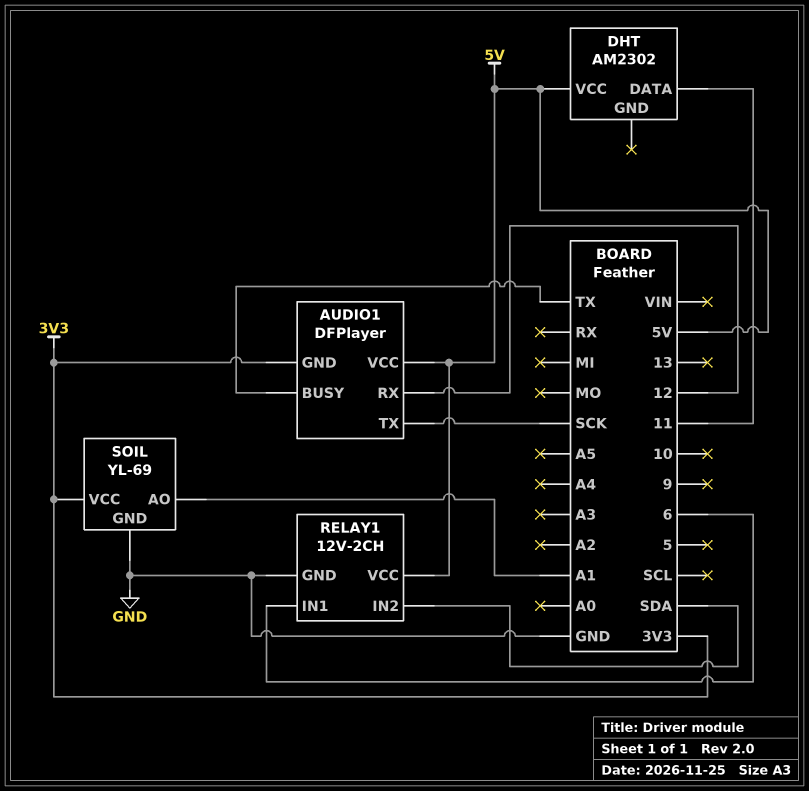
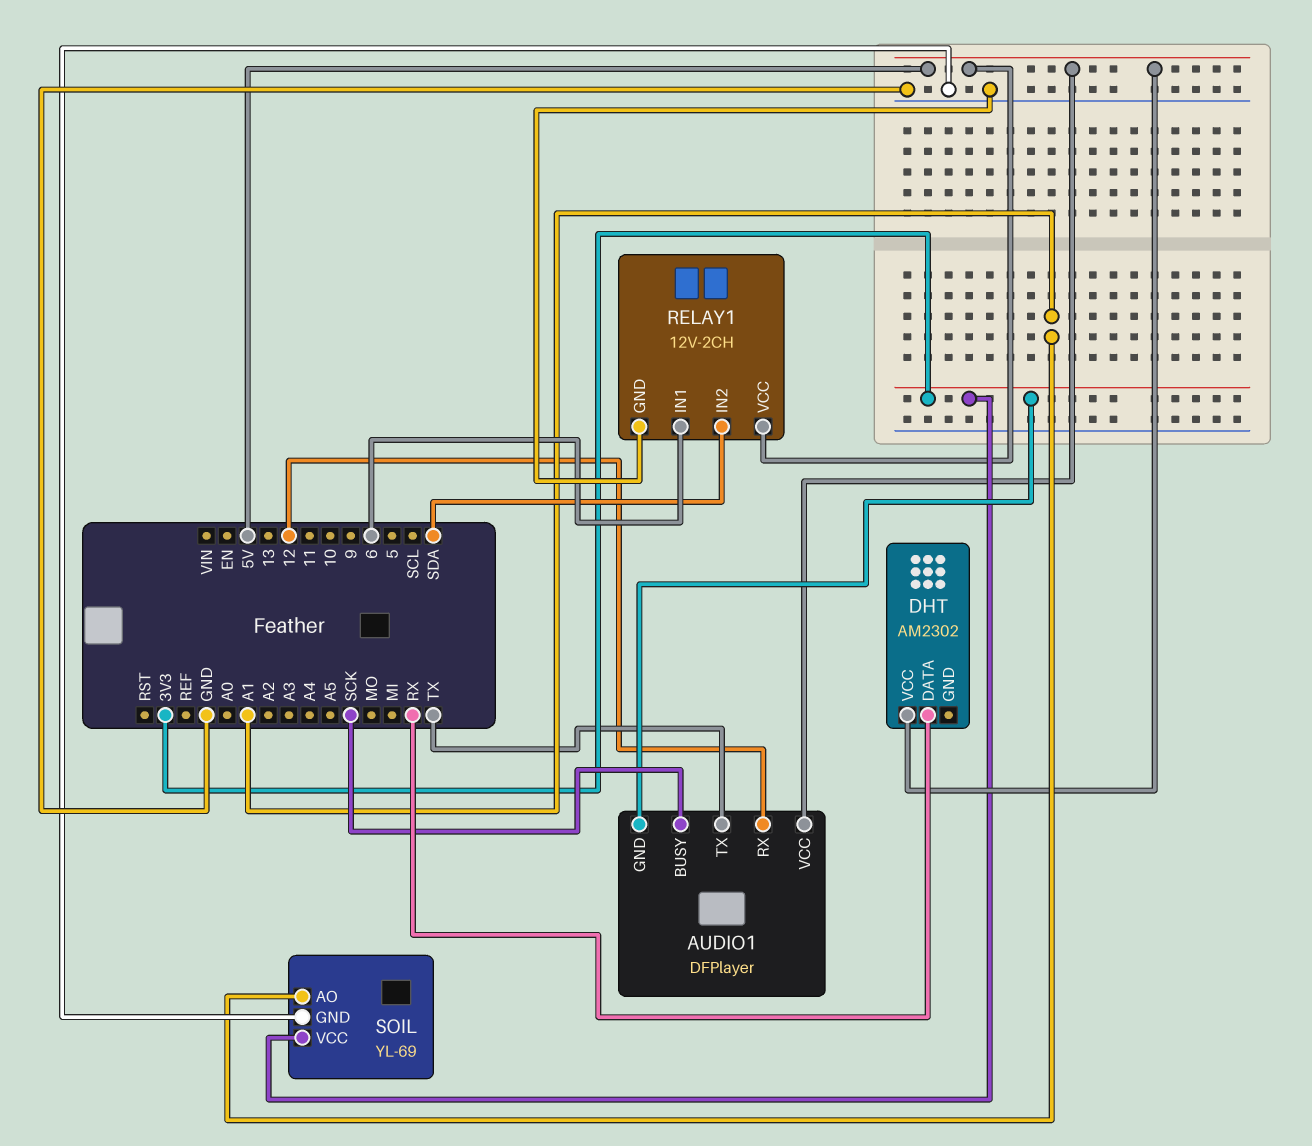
AUDIO1 pin BUSY: TX -> SCK
AUDIO1 pin TX: SCK -> TX
DHT pin DATA: 11 -> RX

